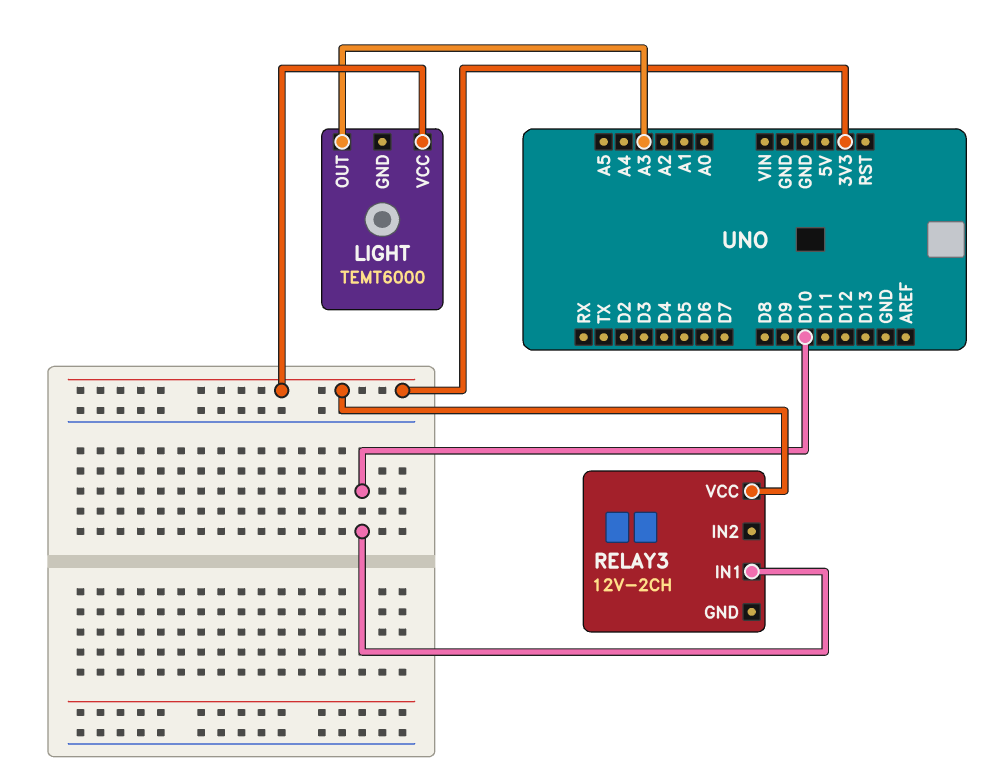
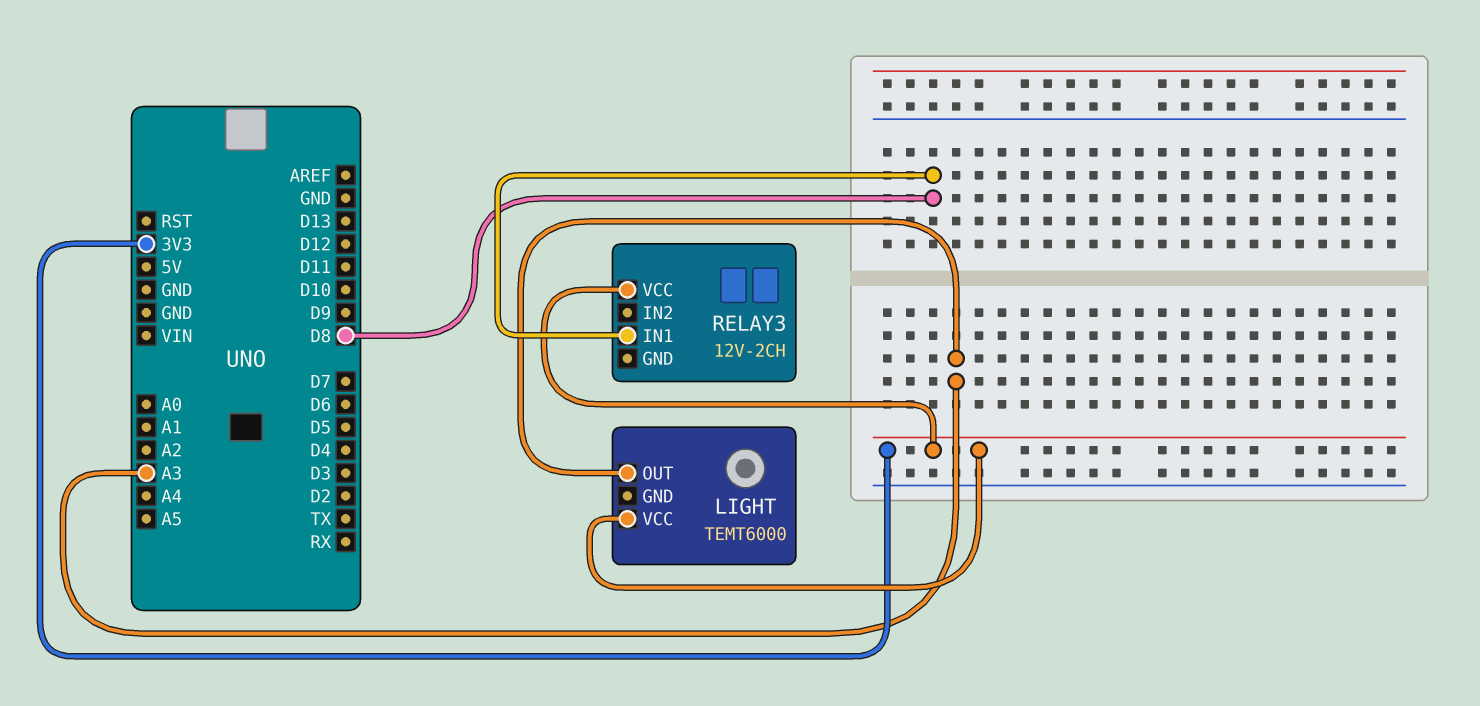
RELAY3 pin IN1: D10 -> D8

